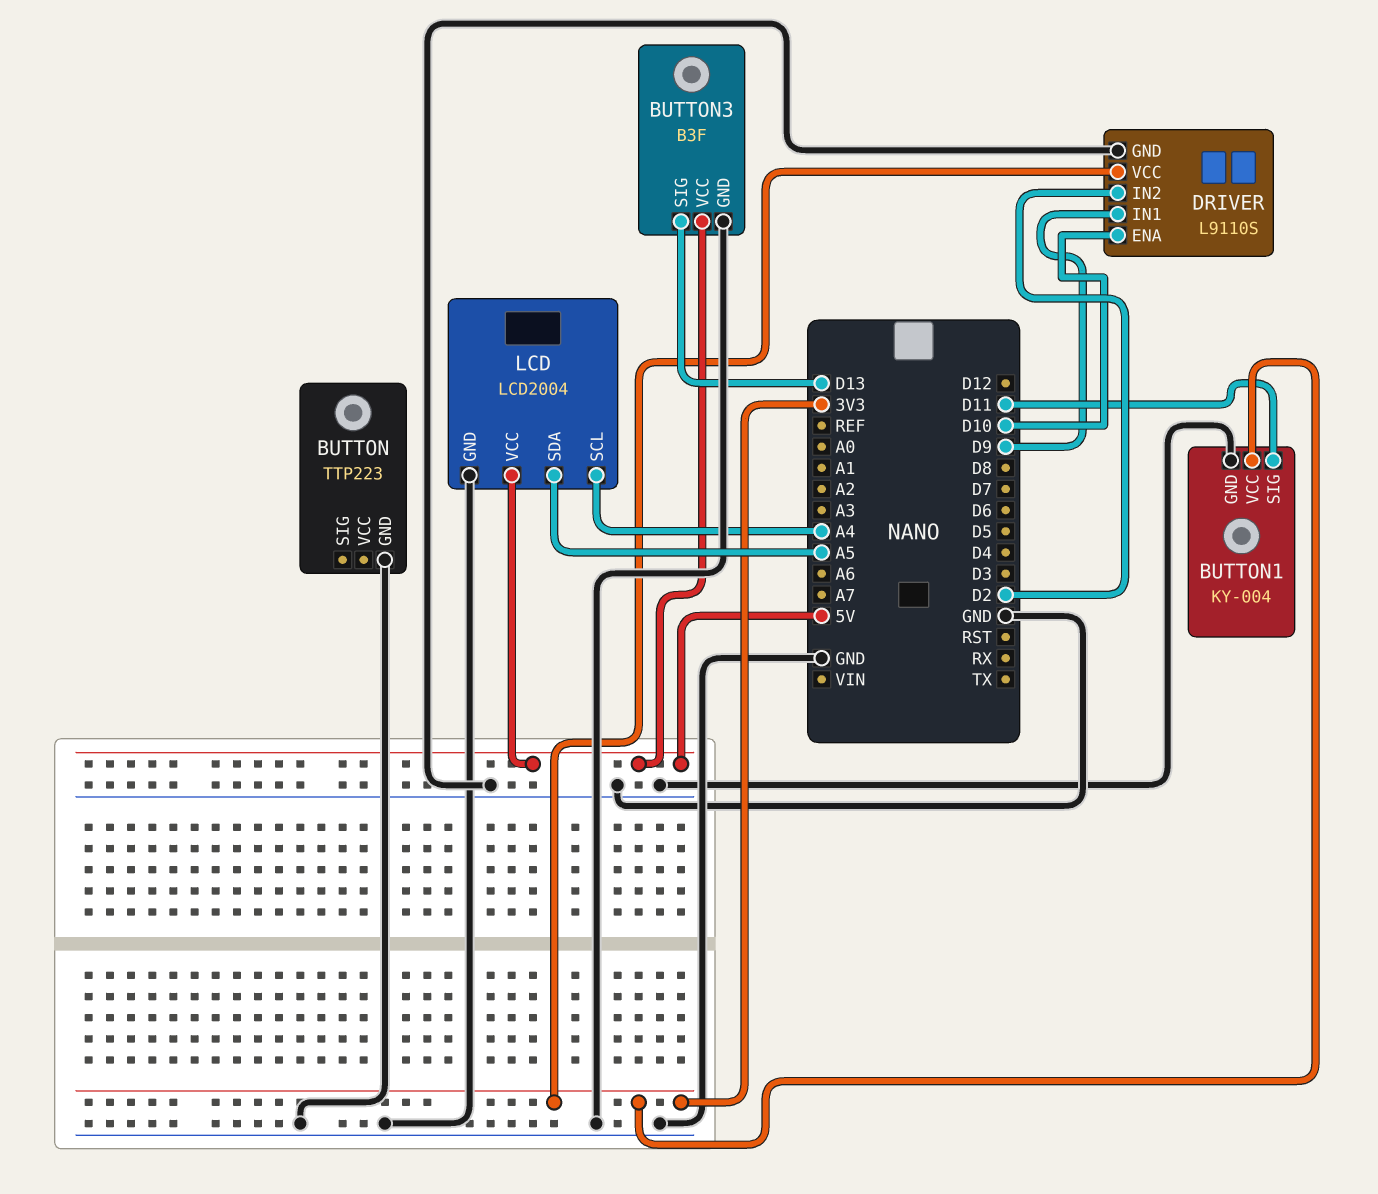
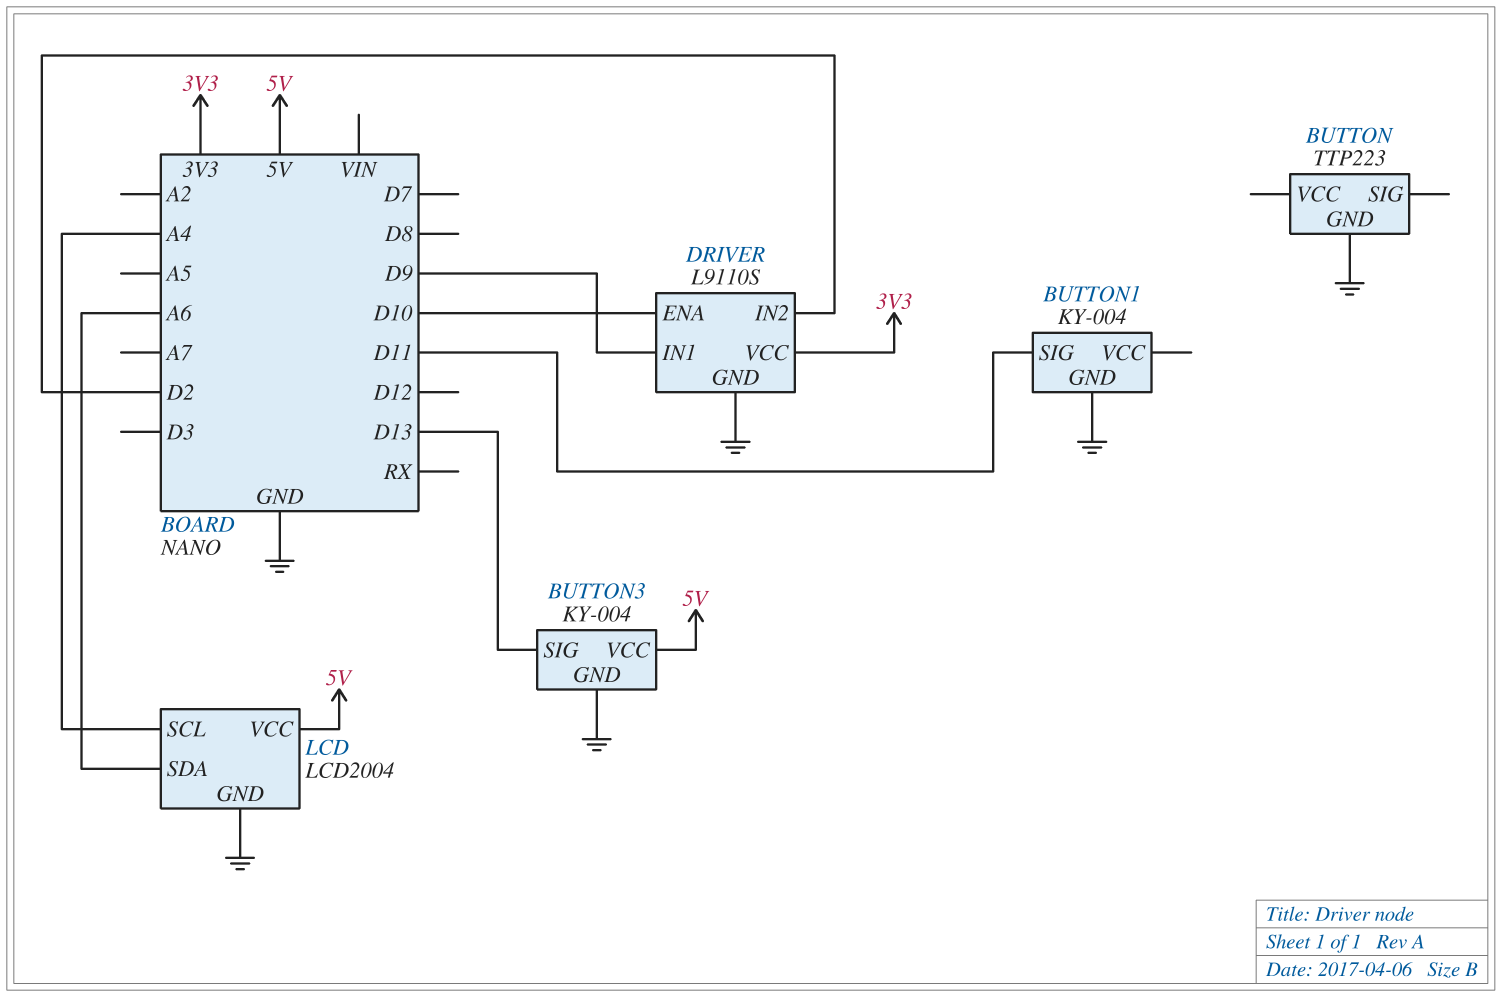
BUTTON1 pin VCC: 3V3 -> none
BUTTON3: B3F -> KY-004
LCD pin SDA: A5 -> A6

